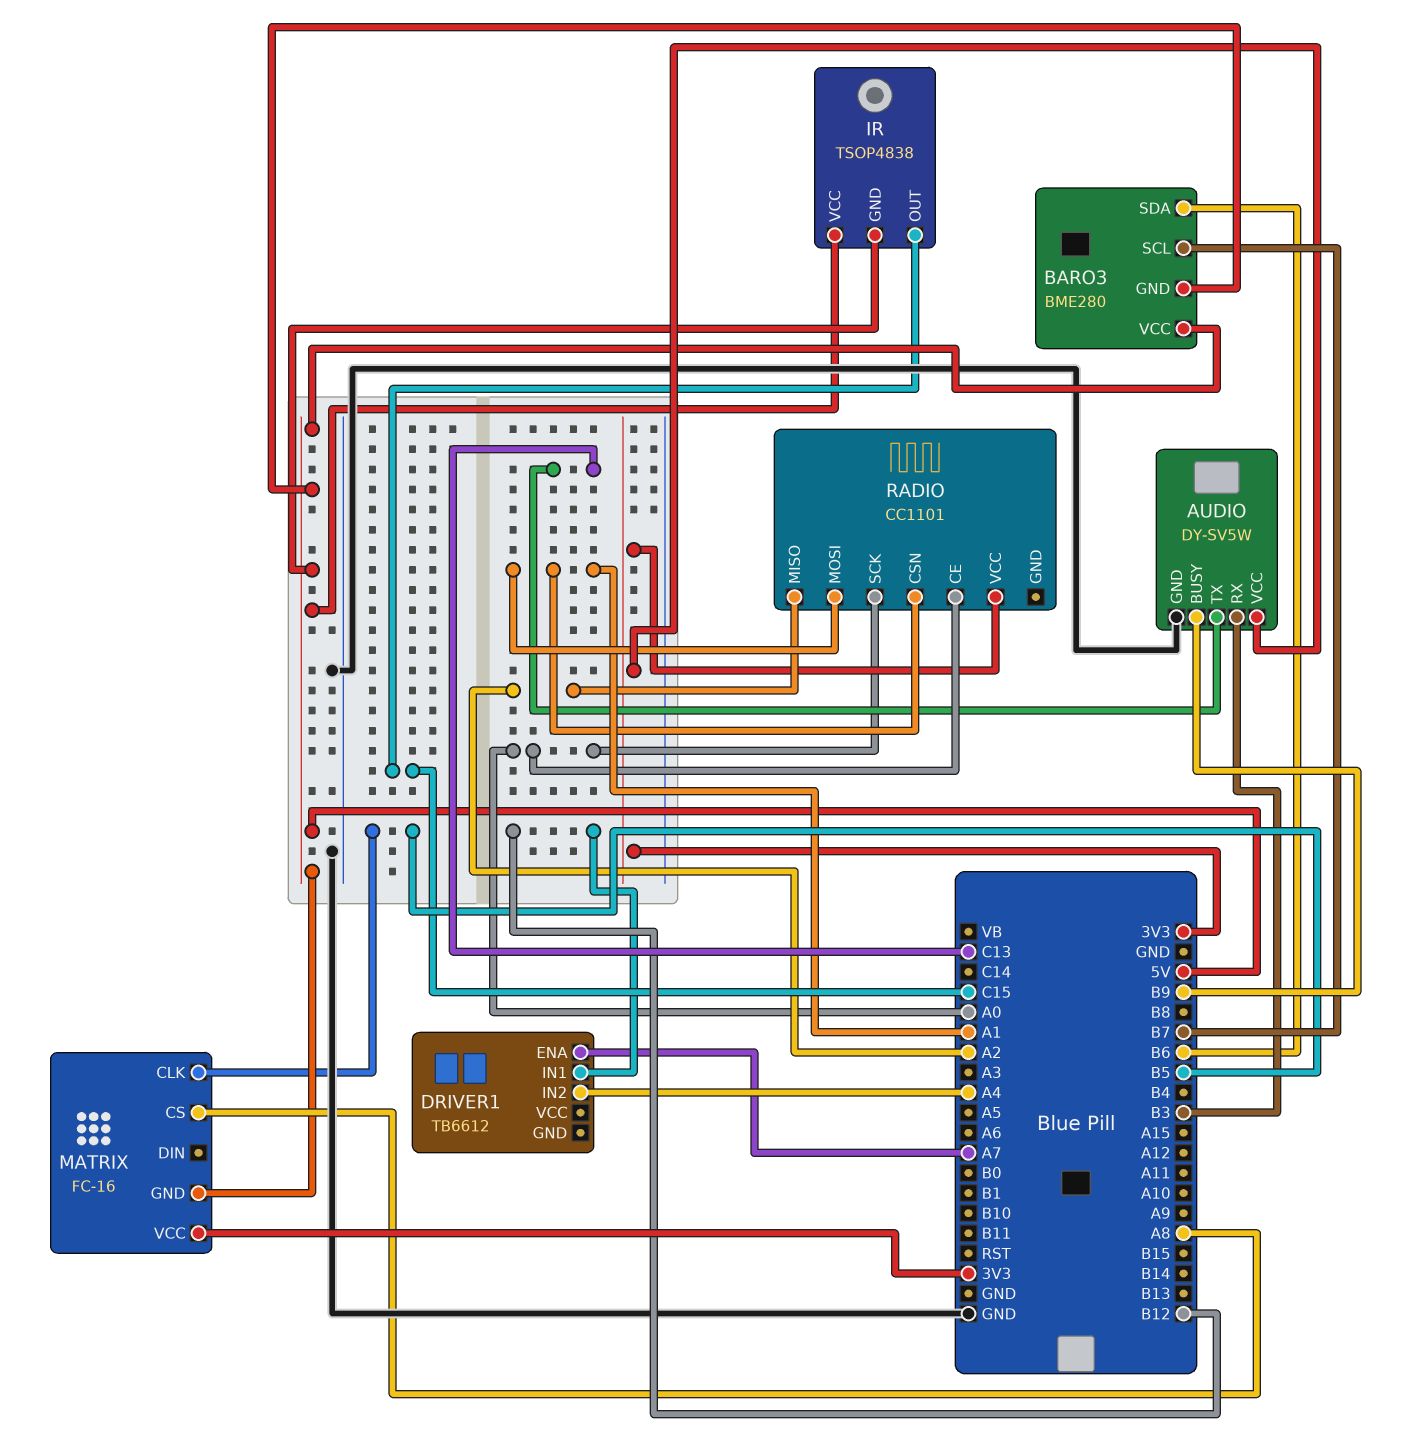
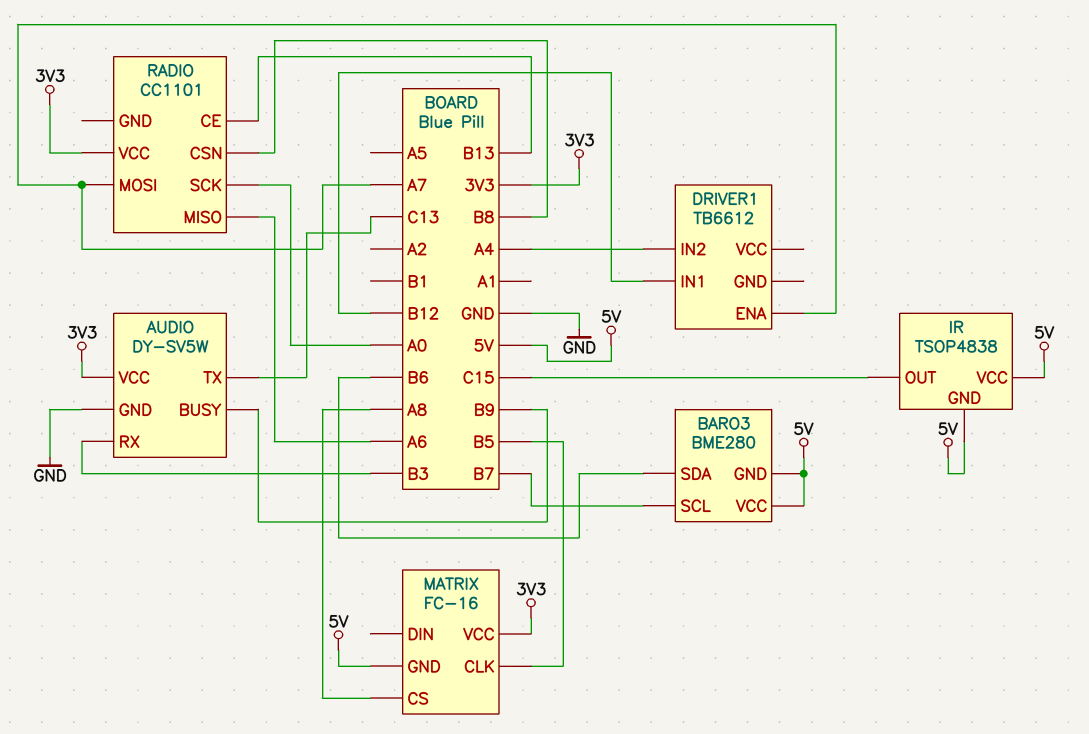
RADIO pin CE: A0 -> B13
RADIO pin CSN: A1 -> B8
RADIO pin MISO: A2 -> A6
RADIO pin MOSI: A1 -> A7

